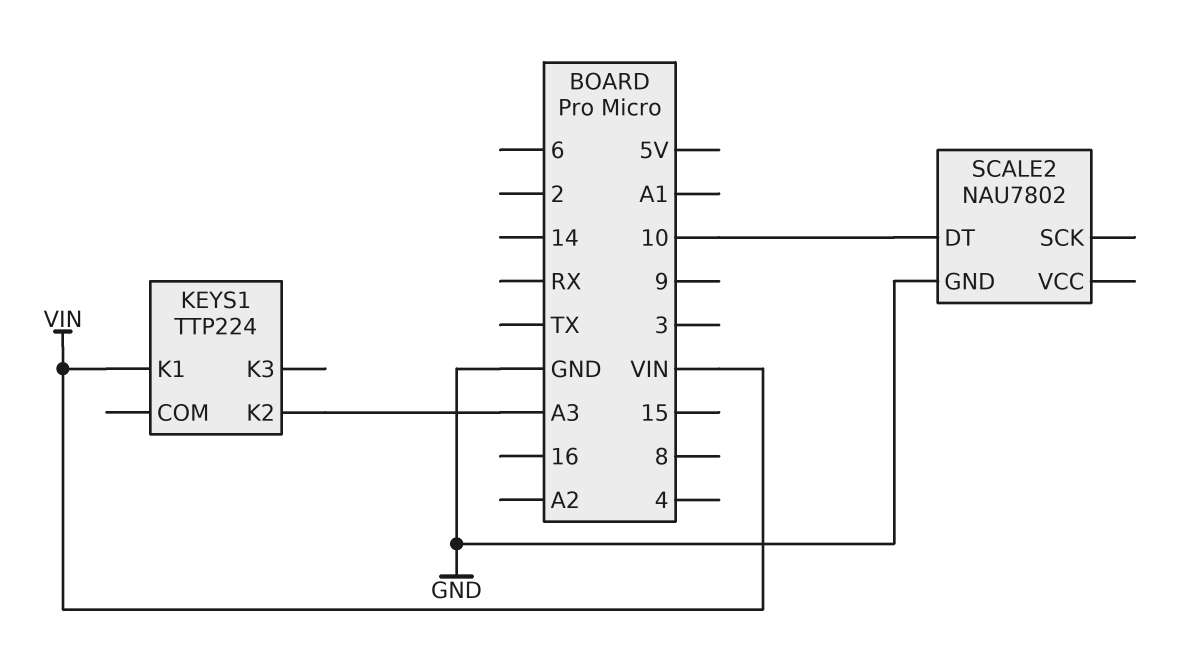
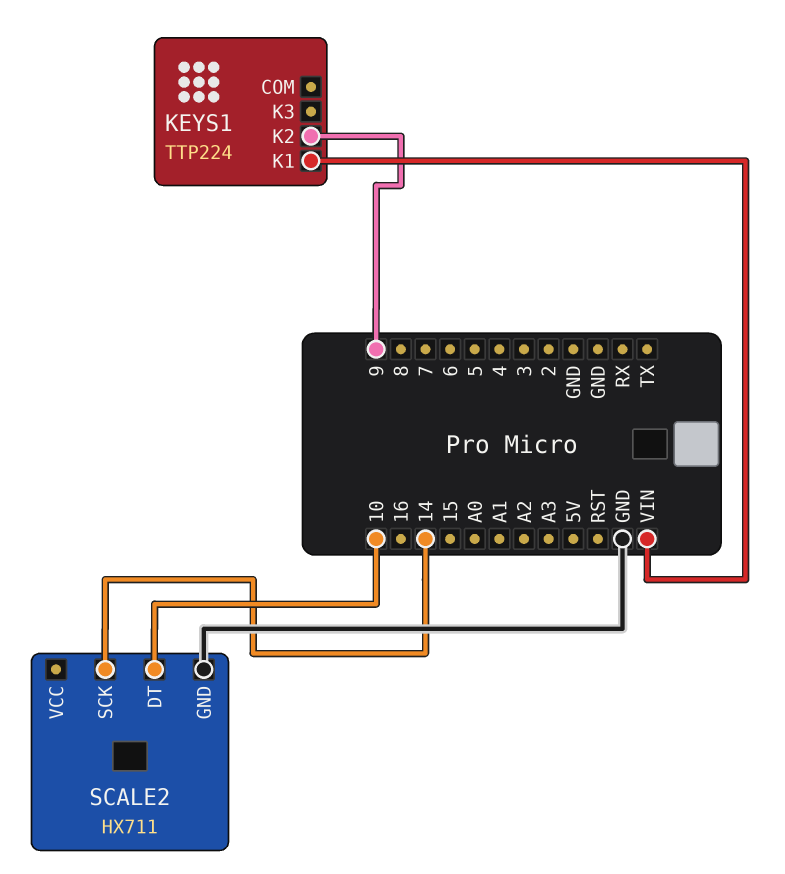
KEYS1 pin K2: A3 -> 9
SCALE2: NAU7802 -> HX711
SCALE2 pin SCK: none -> 14

